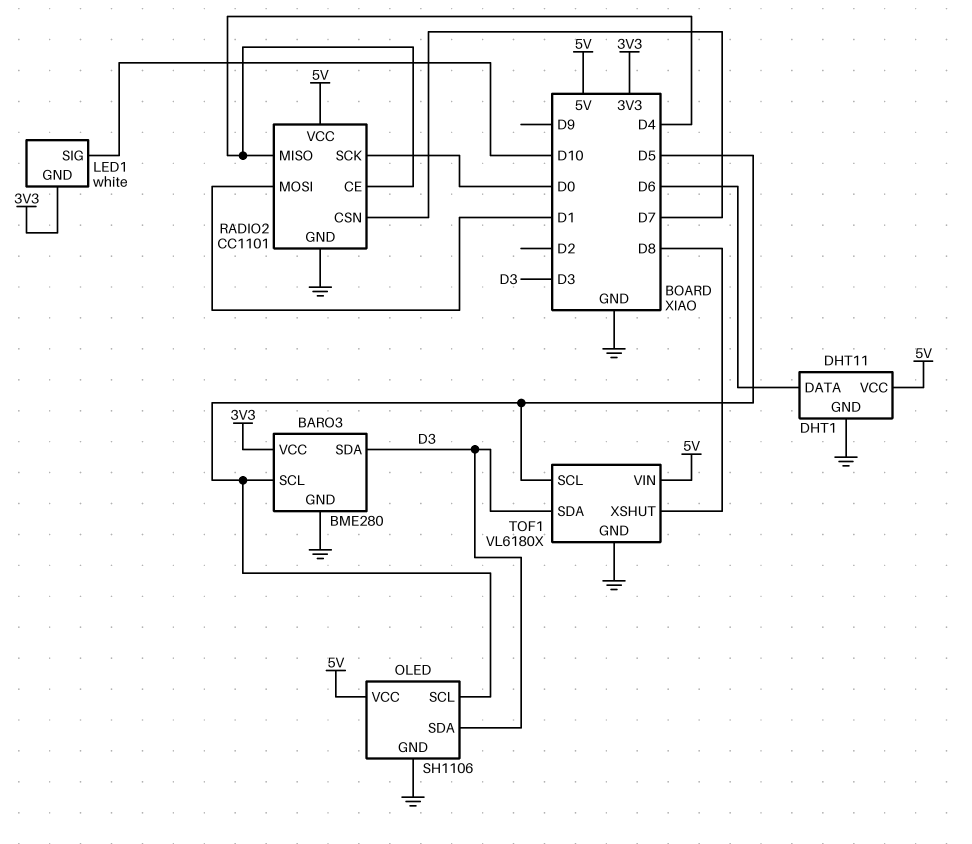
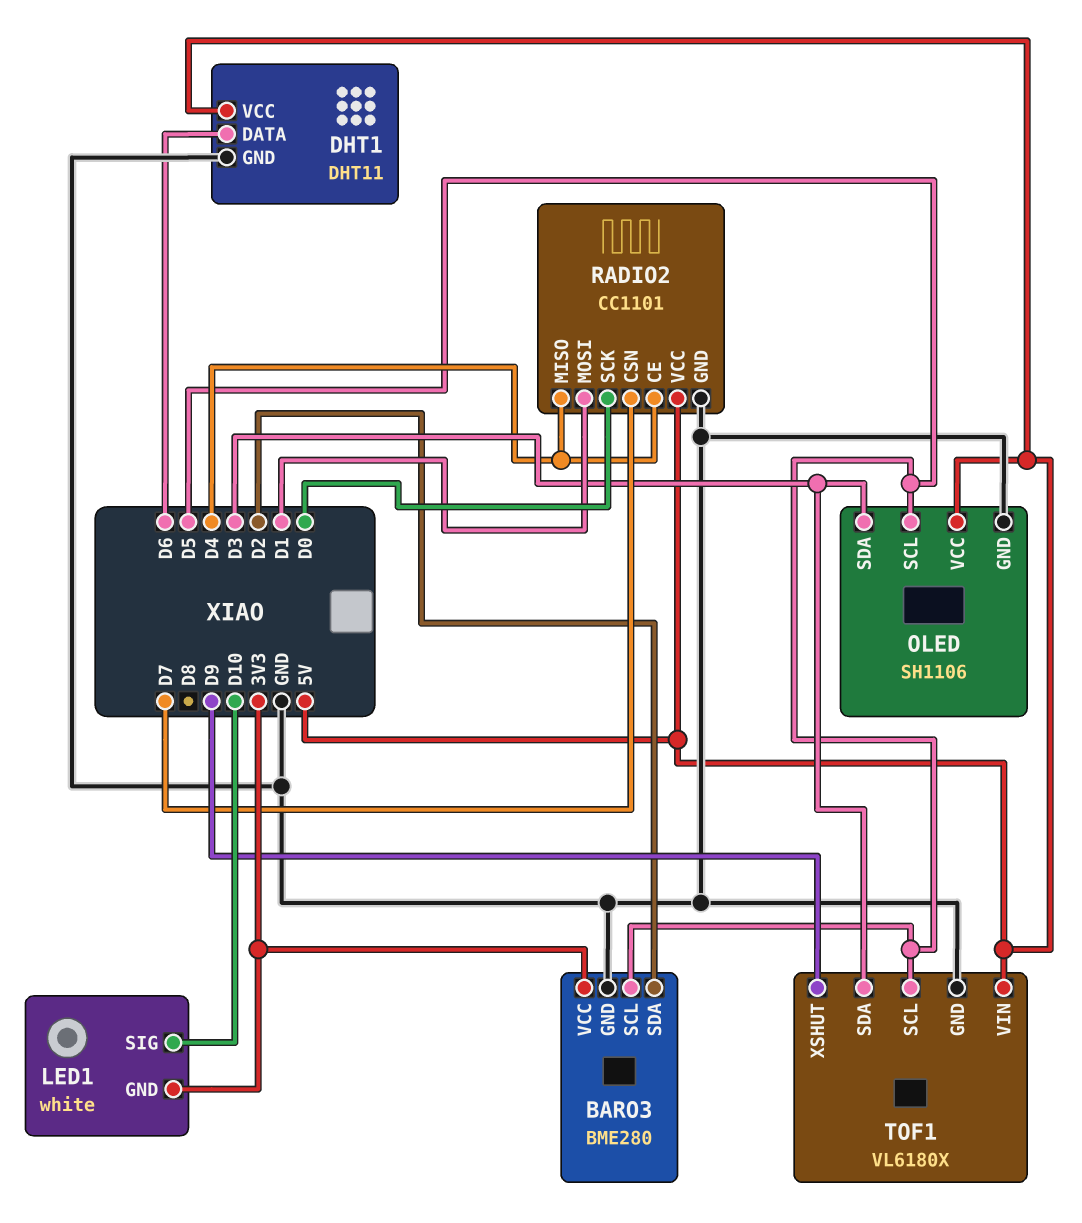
BARO3 pin SDA: D3 -> D2
TOF1 pin XSHUT: D8 -> D9

